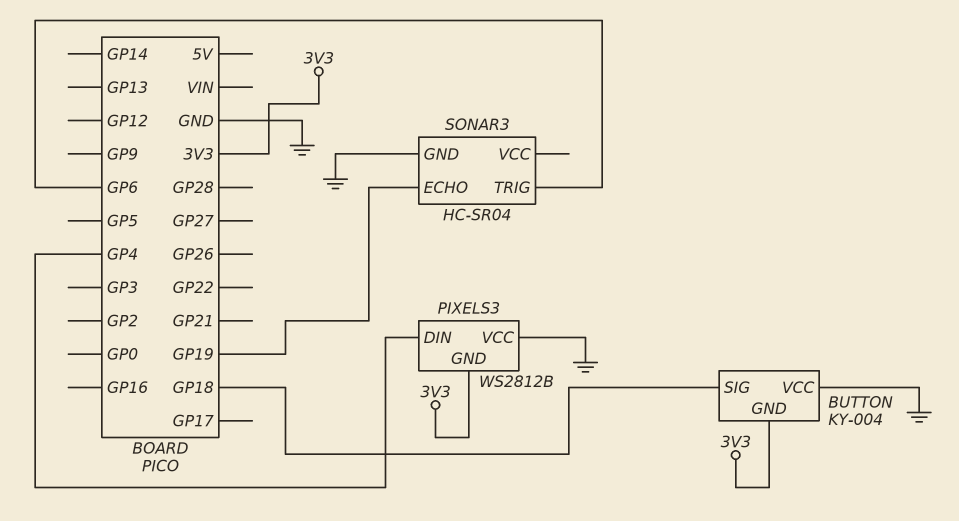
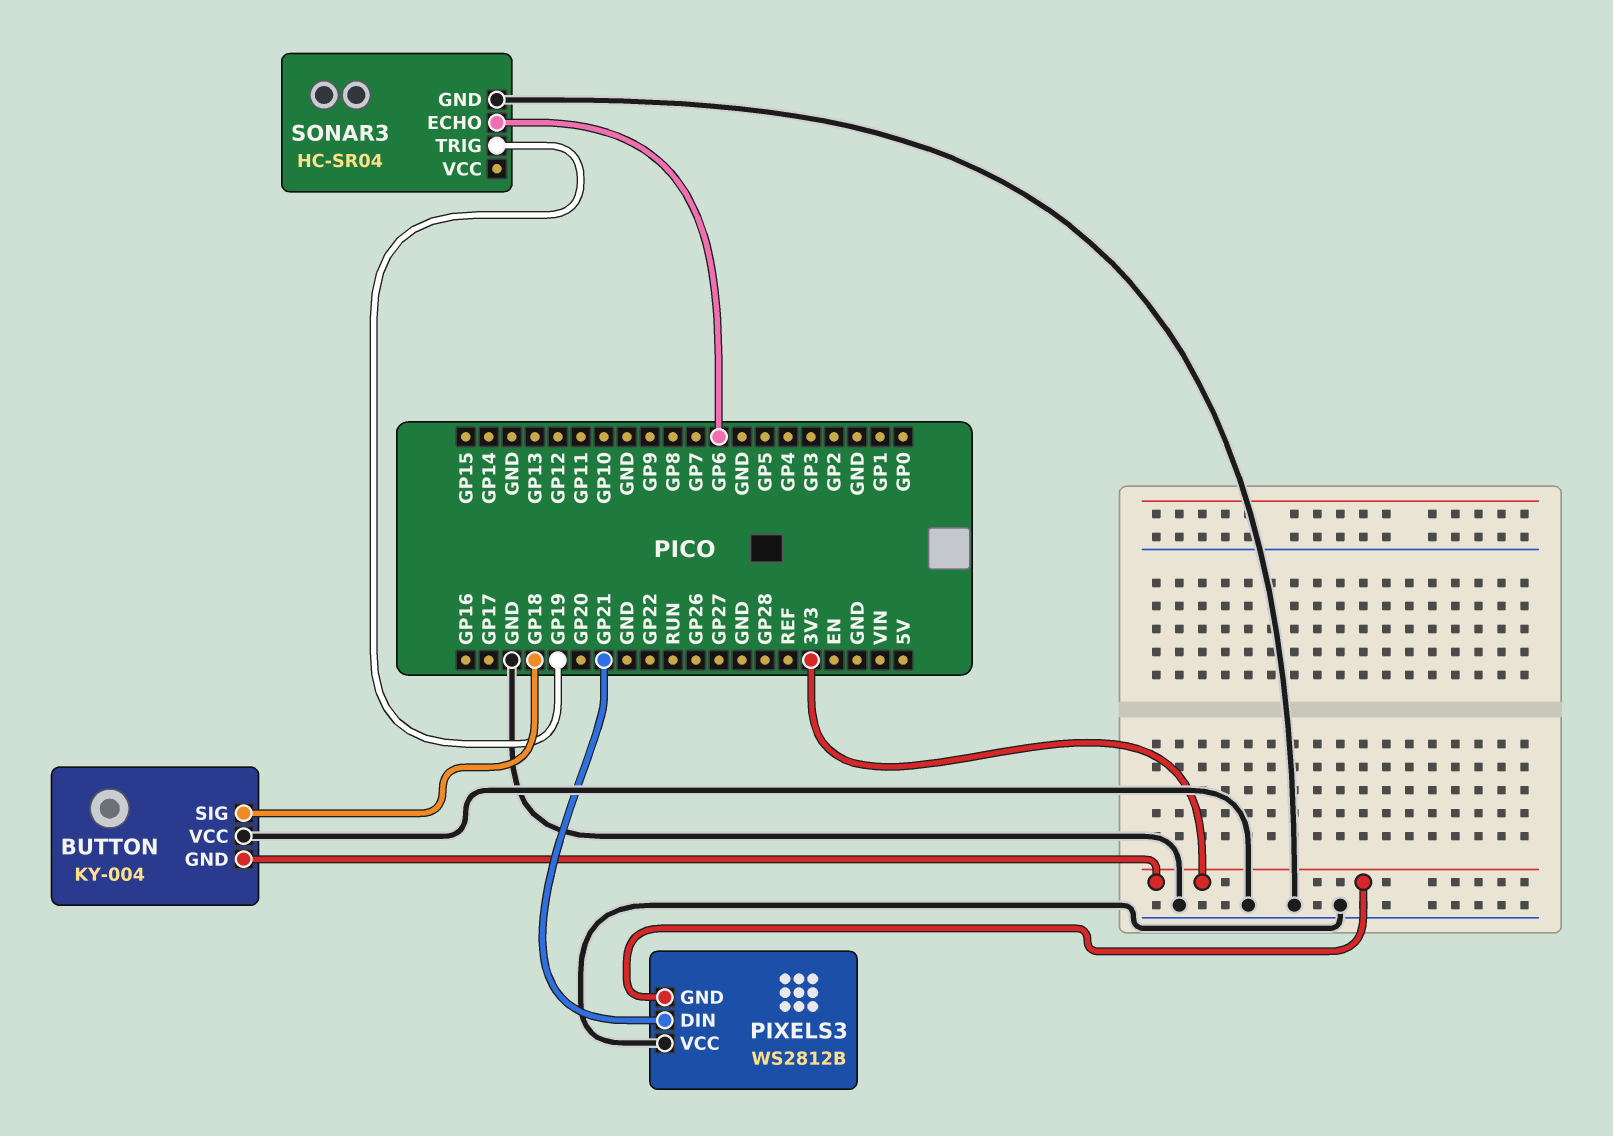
PIXELS3 pin DIN: GP4 -> GP21
SONAR3 pin ECHO: GP19 -> GP6
SONAR3 pin TRIG: GP6 -> GP19

